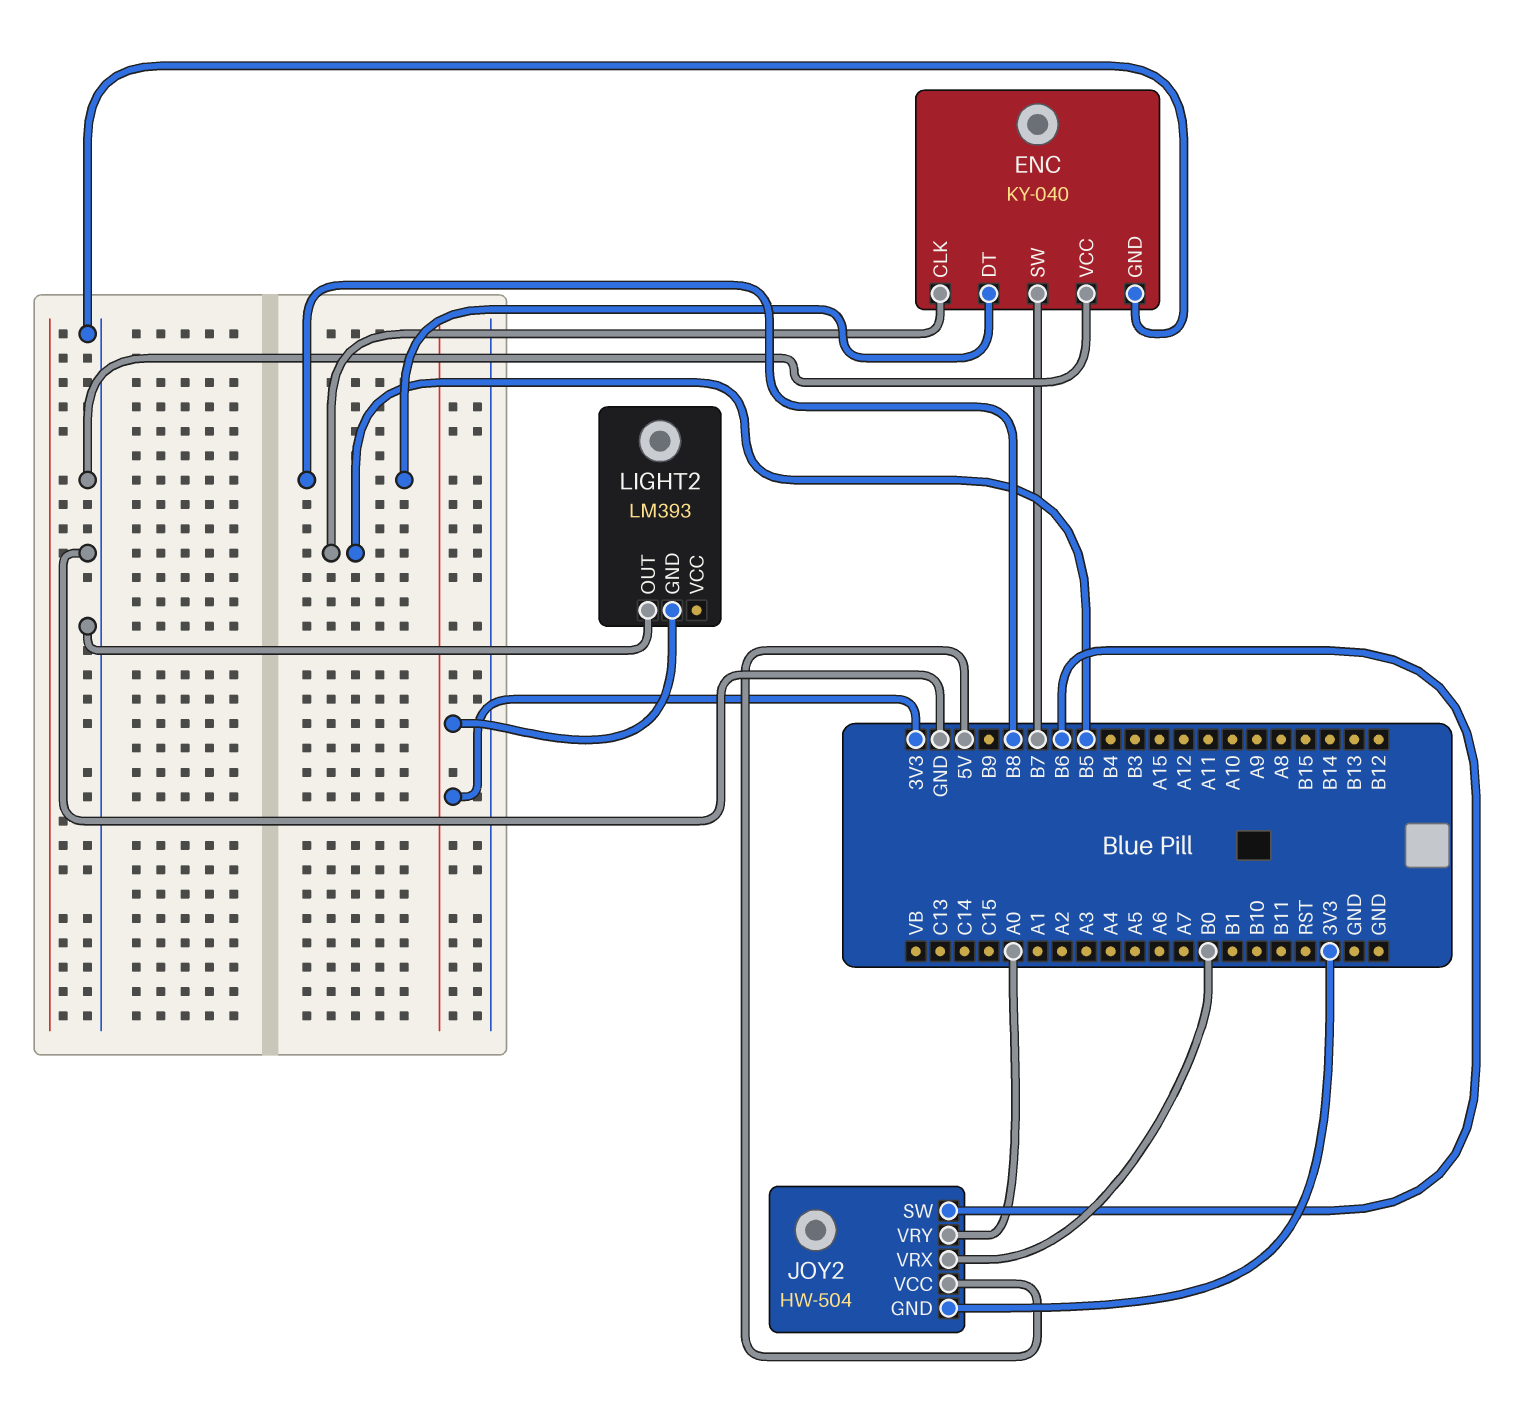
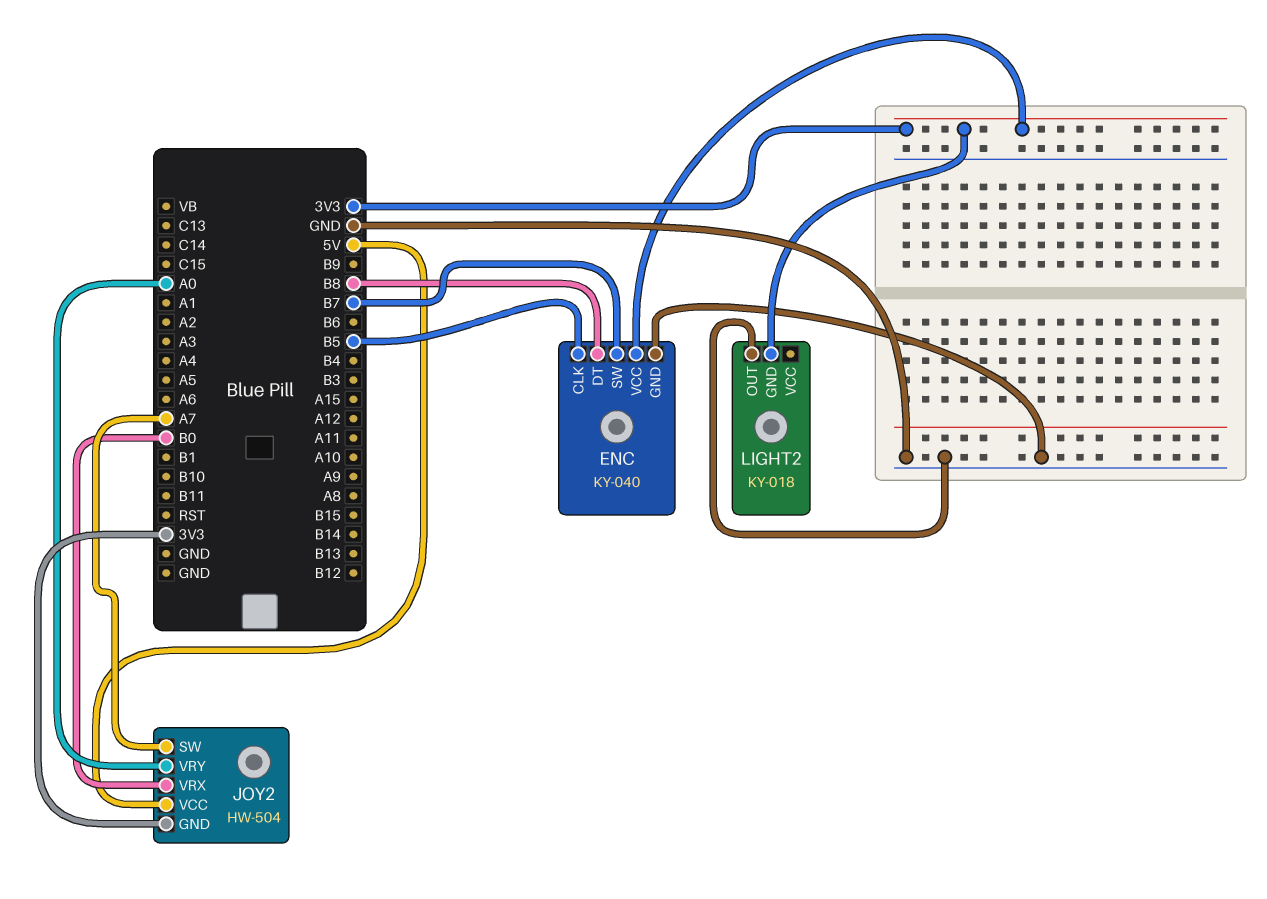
ENC pin VCC: GND -> 3V3
JOY2 pin SW: B6 -> A7
LIGHT2: LM393 -> KY-018

